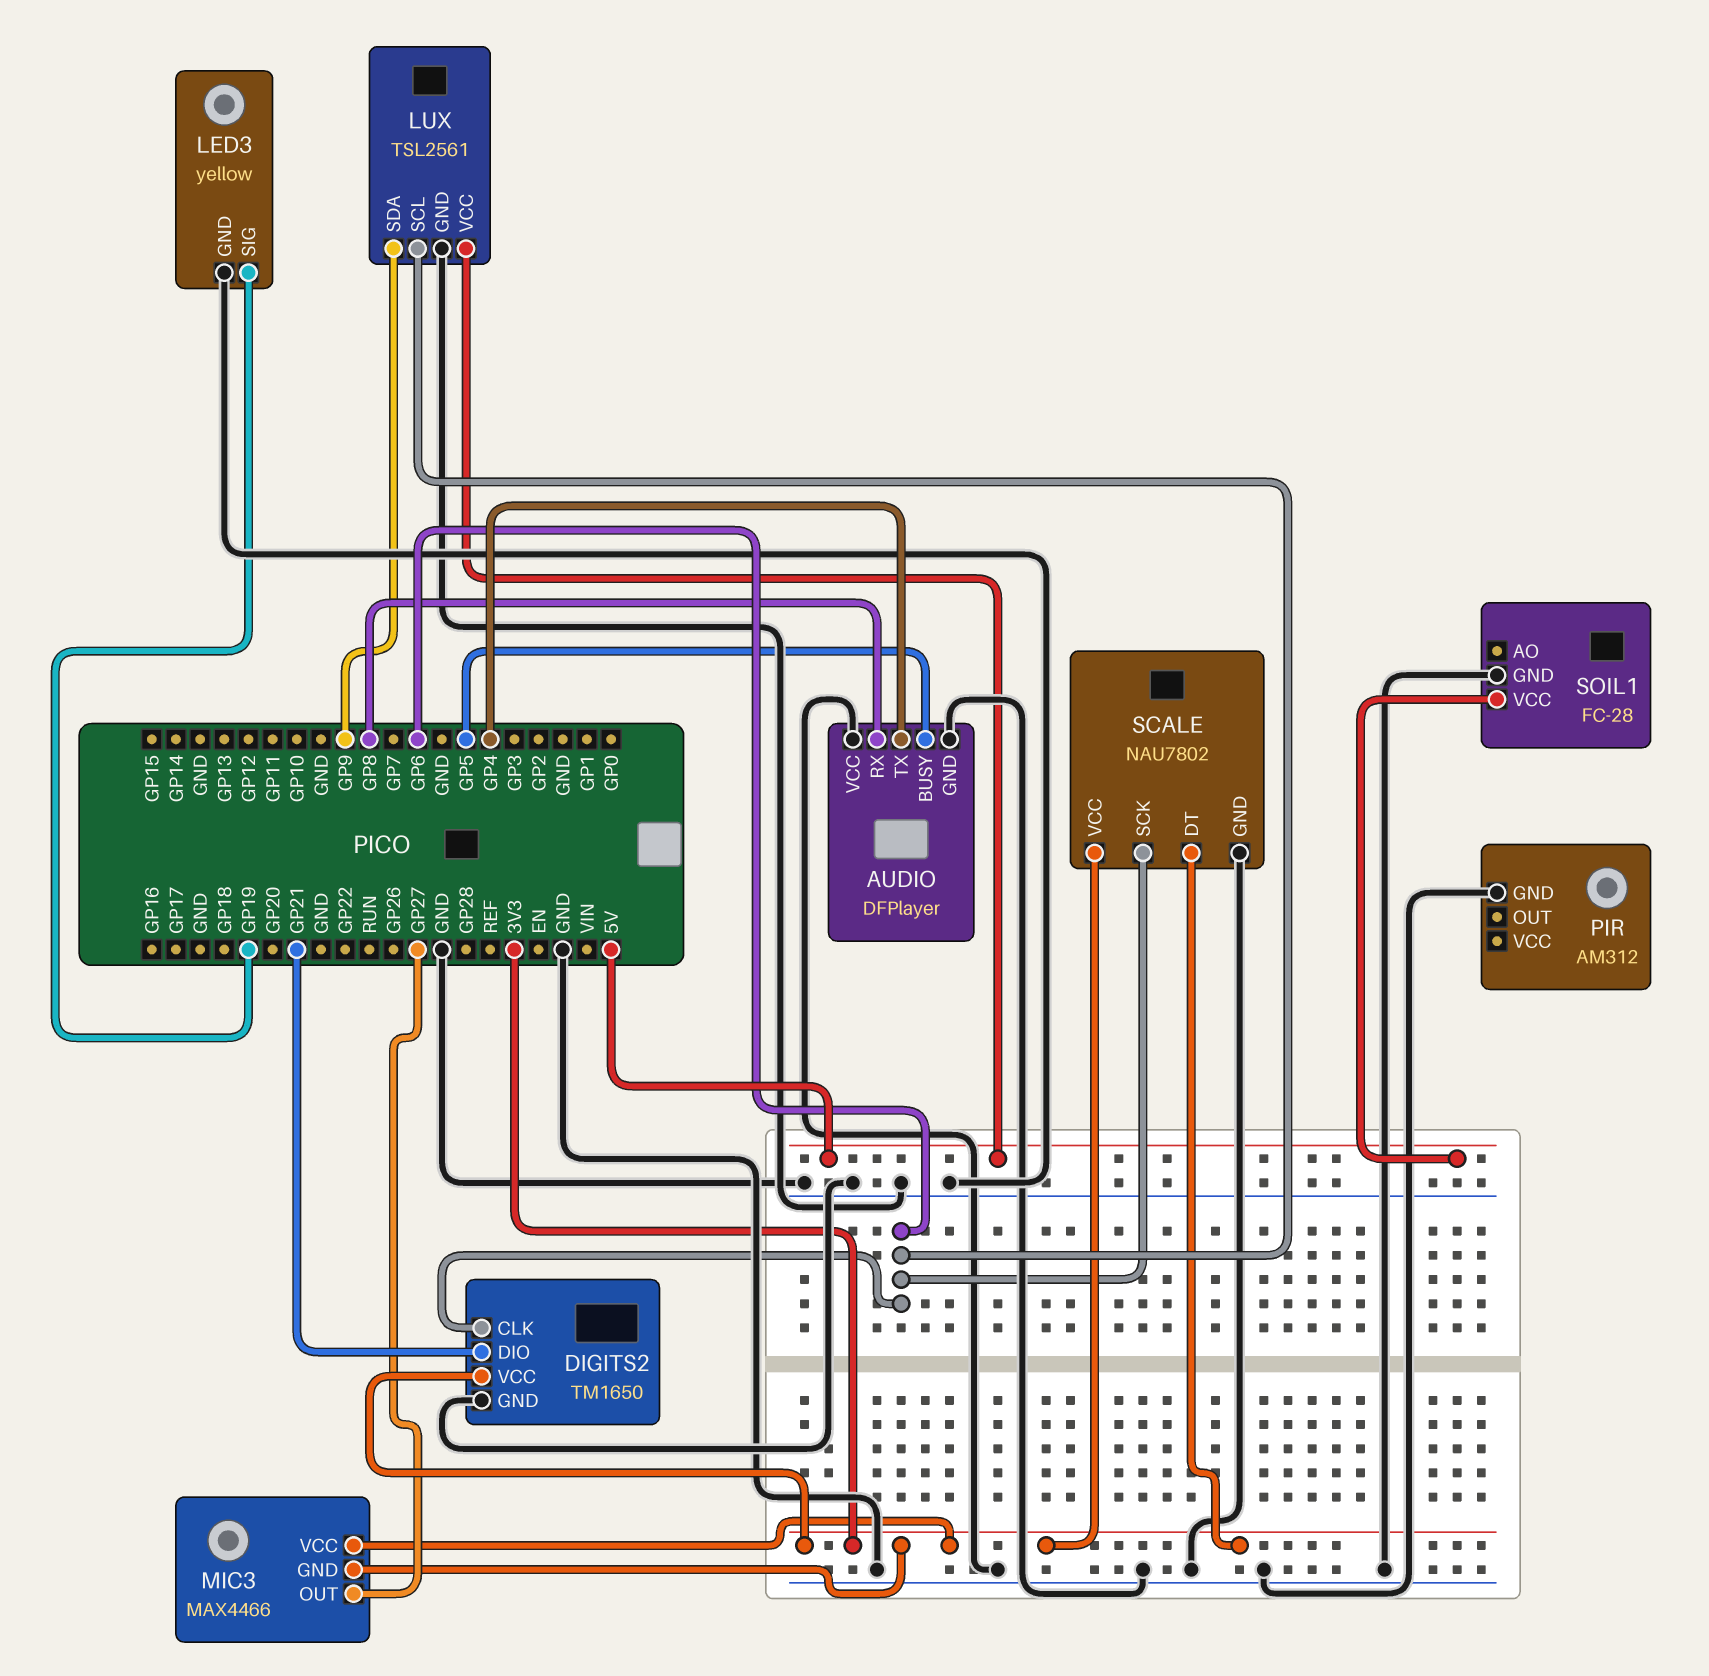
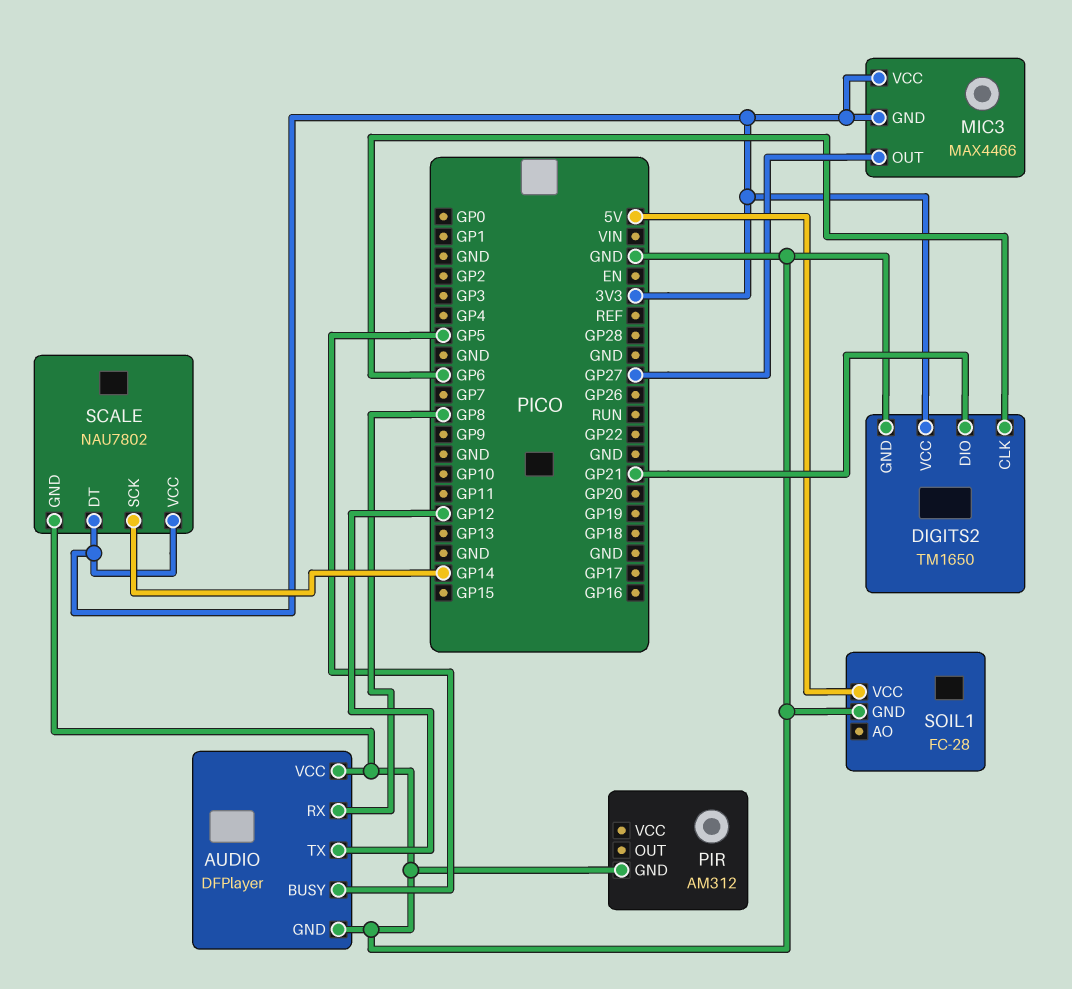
AUDIO pin TX: GP4 -> GP12
LED3: yellow -> none
LED3 pin GND: GND -> none
LED3 pin SIG: GP19 -> none
LUX: TSL2561 -> none
LUX pin GND: GND -> none
LUX pin SCL: GP6 -> none
LUX pin SDA: GP9 -> none
LUX pin VCC: 5V -> none
SCALE pin SCK: GP6 -> GP14

